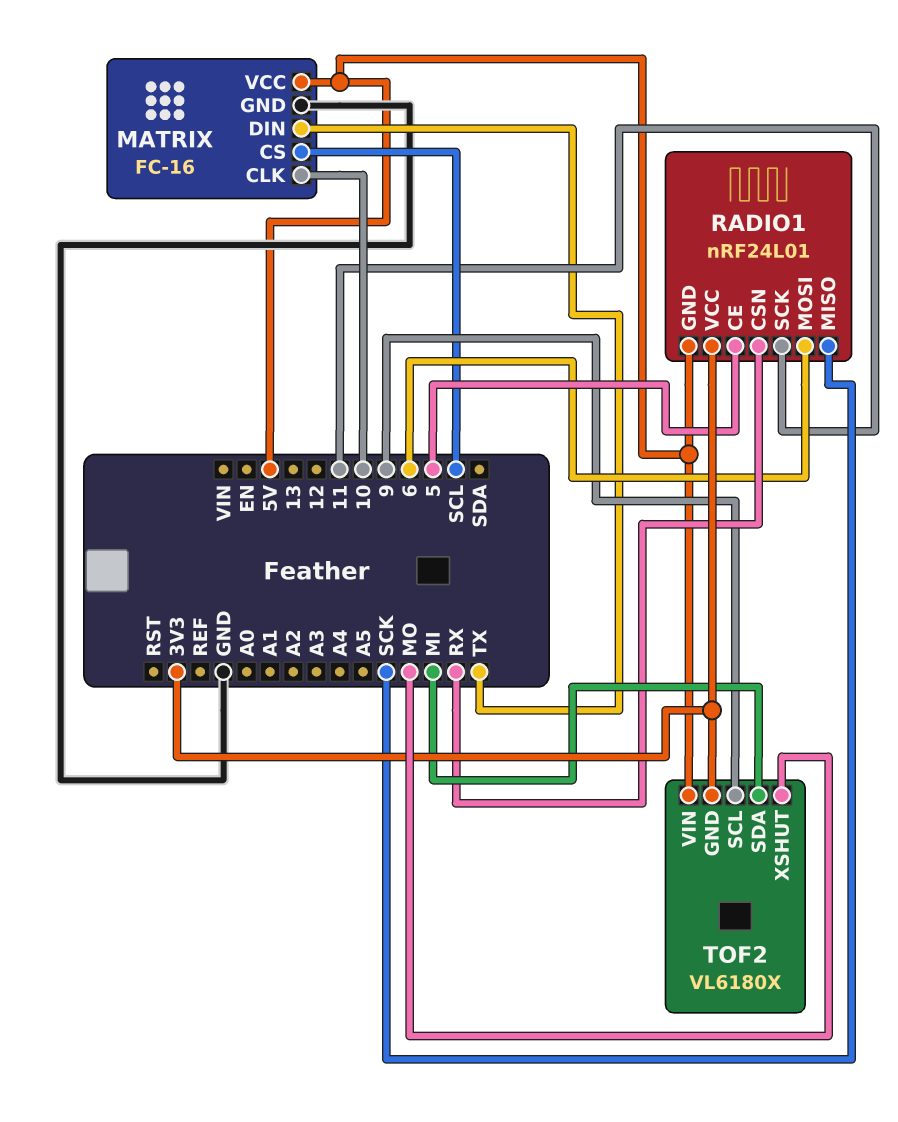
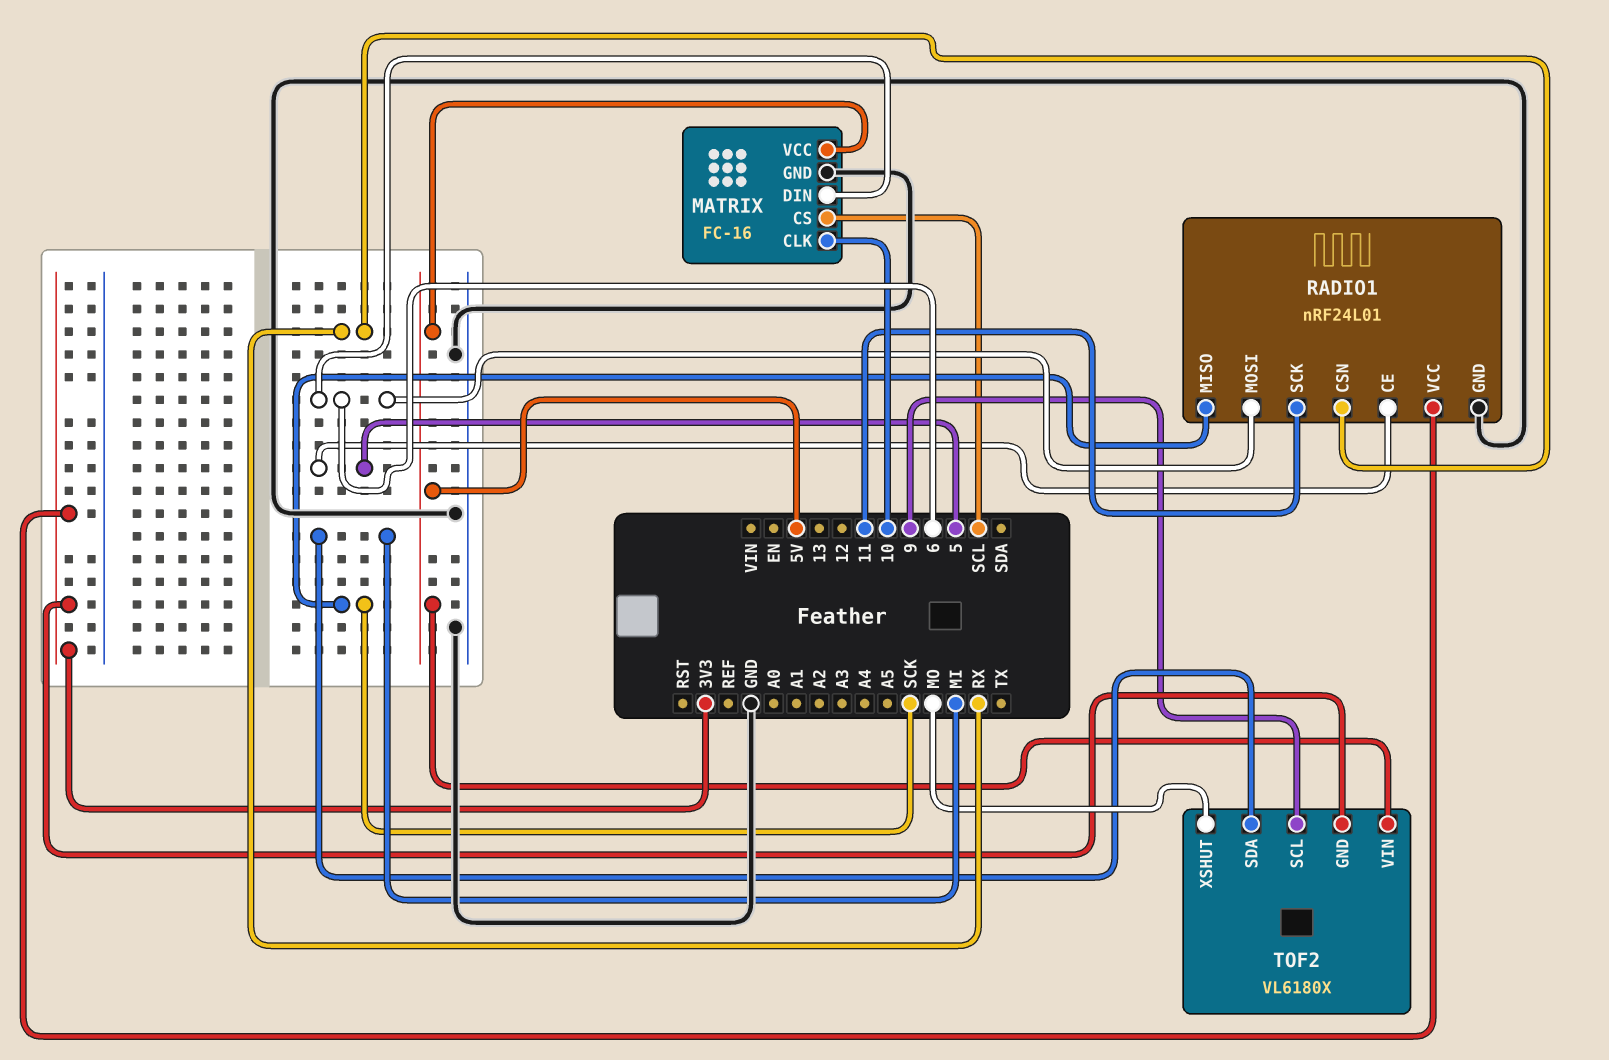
MATRIX pin DIN: TX -> 6
RADIO1 pin GND: 5V -> GND

